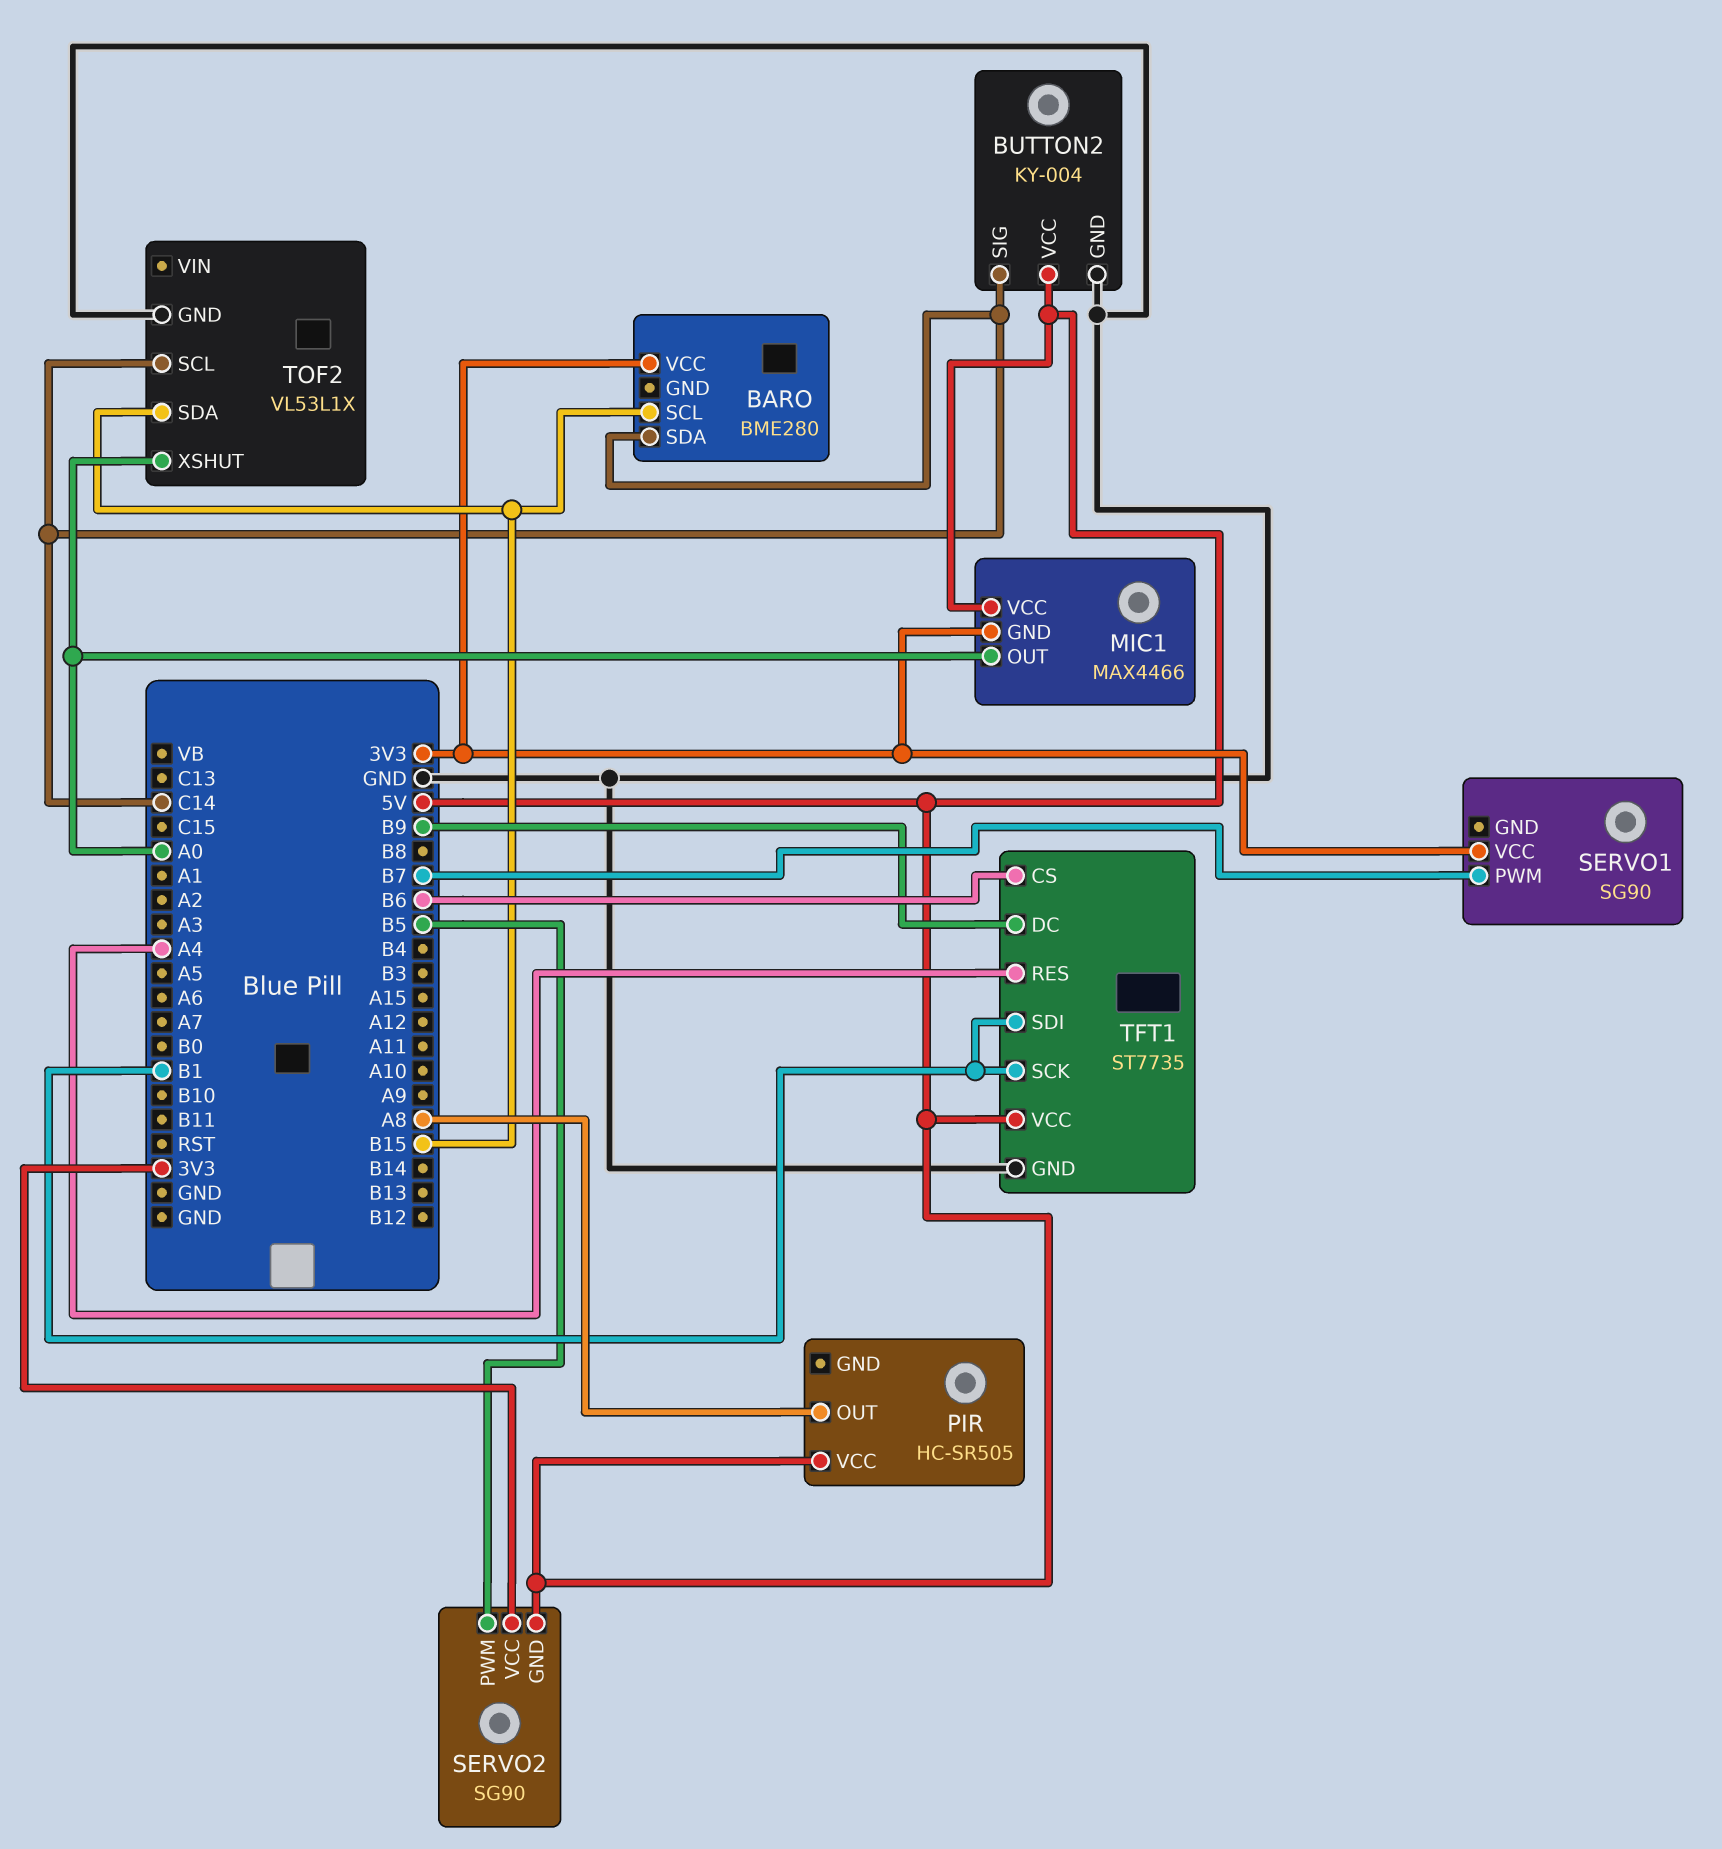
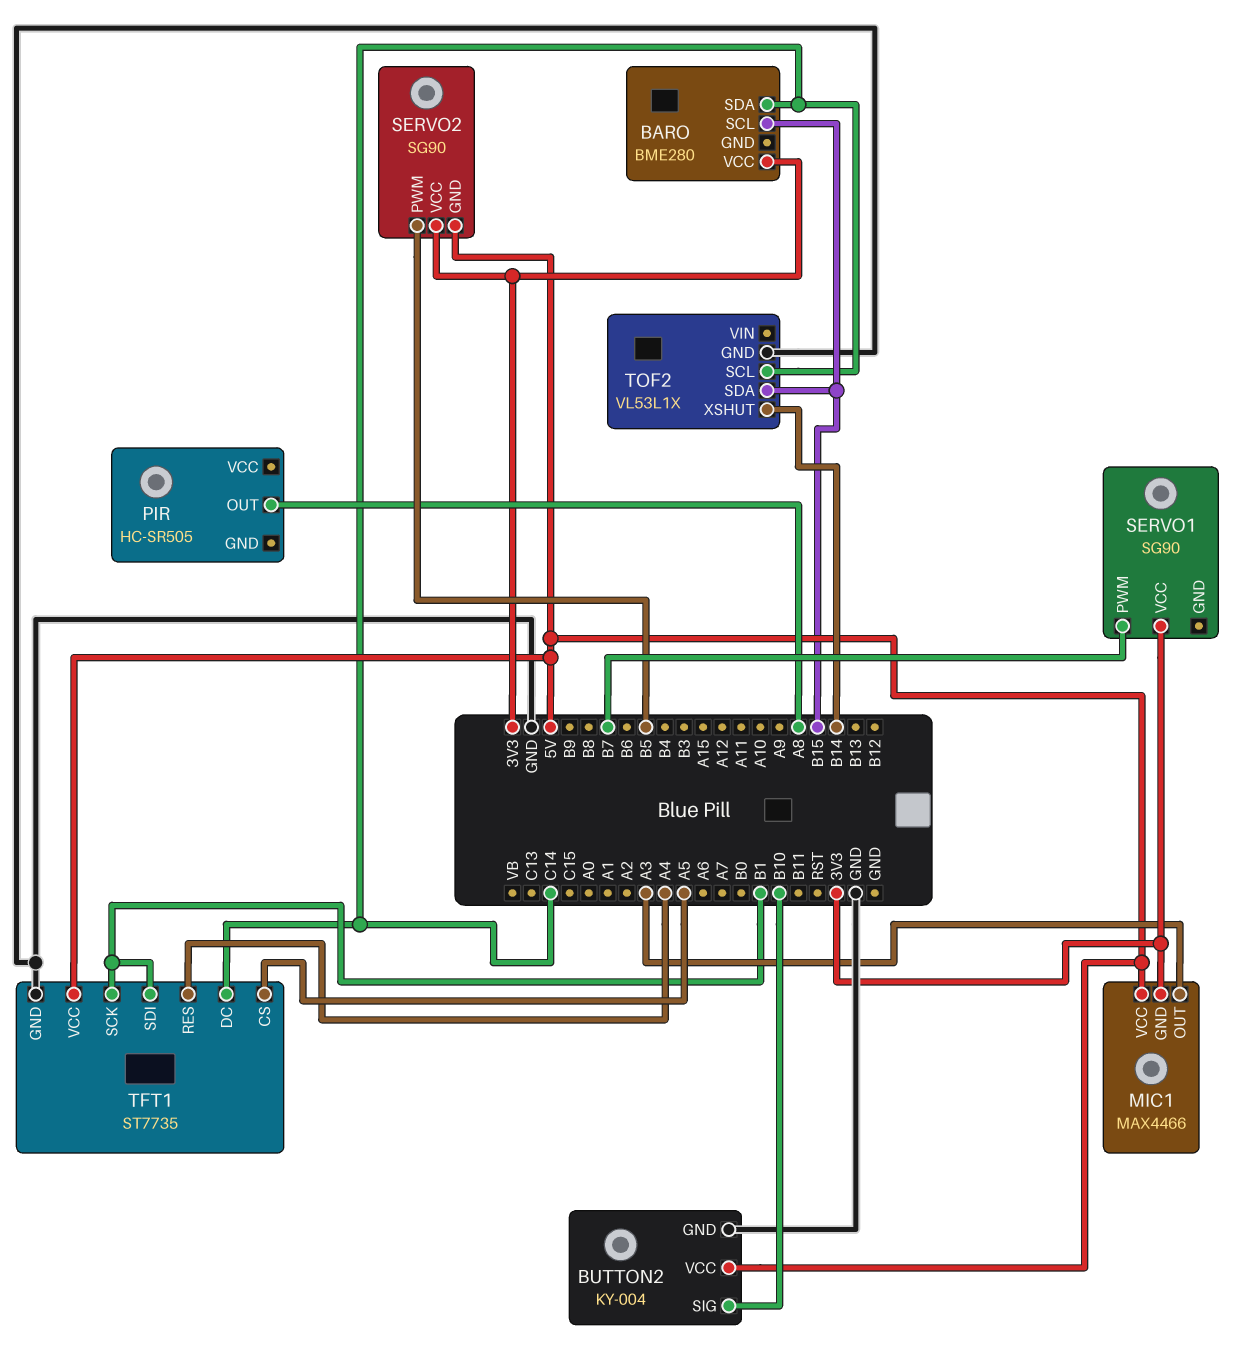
BUTTON2 pin SIG: C14 -> B10
MIC1 pin OUT: A0 -> A3
PIR pin VCC: 5V -> none
TFT1 pin CS: B6 -> A5
TFT1 pin DC: B9 -> C14
TOF2 pin XSHUT: A0 -> B14

